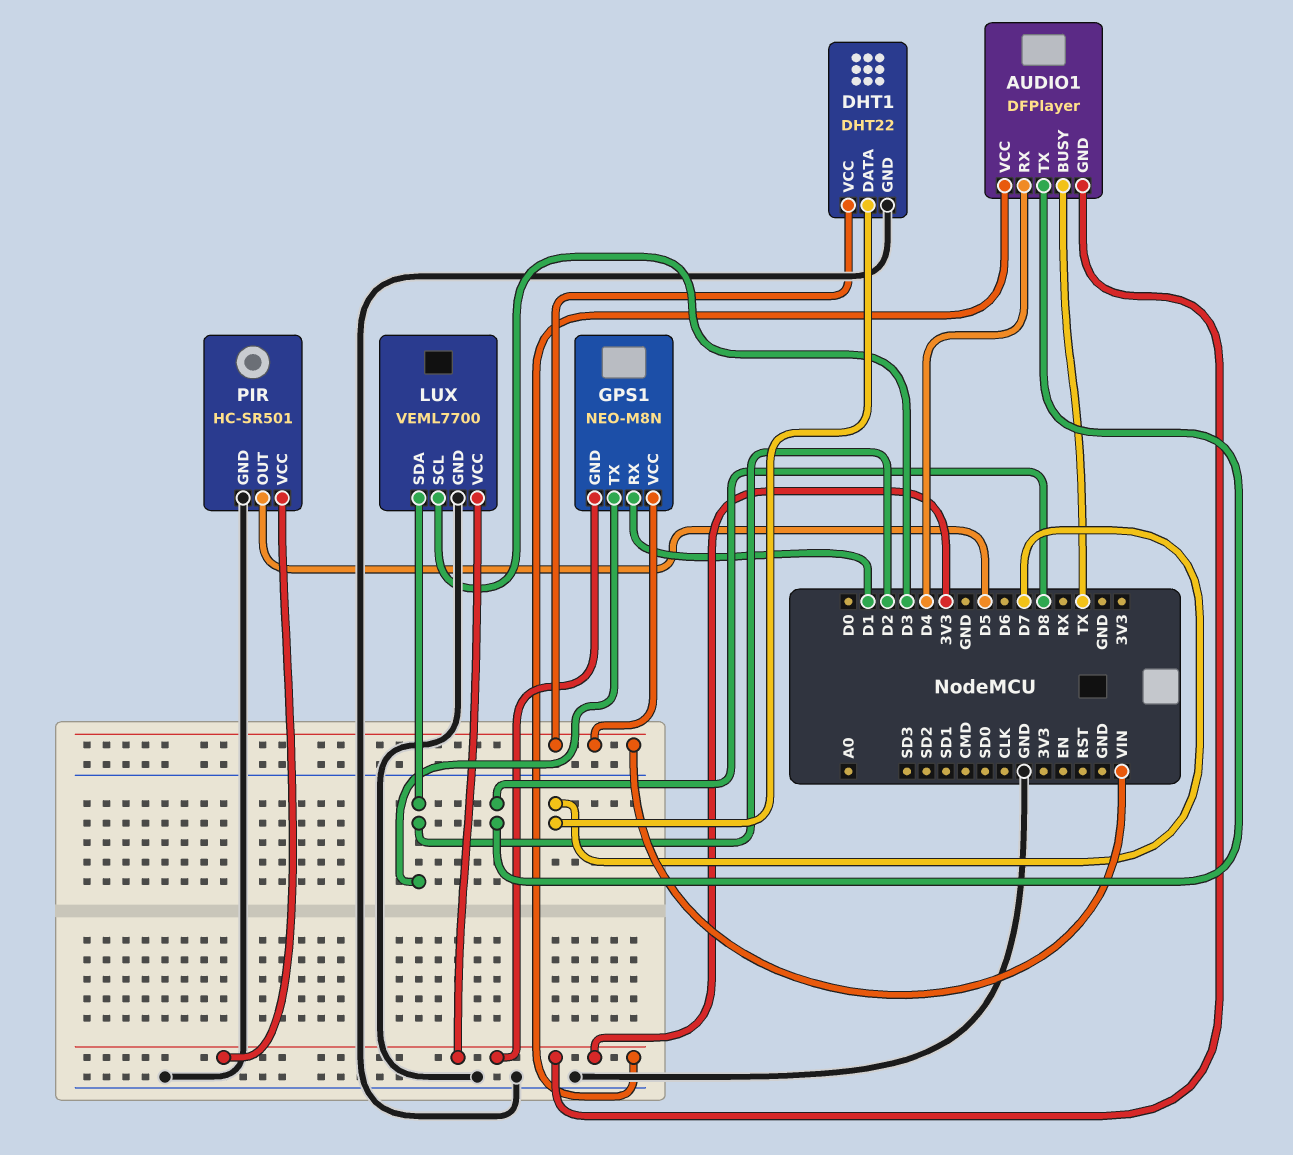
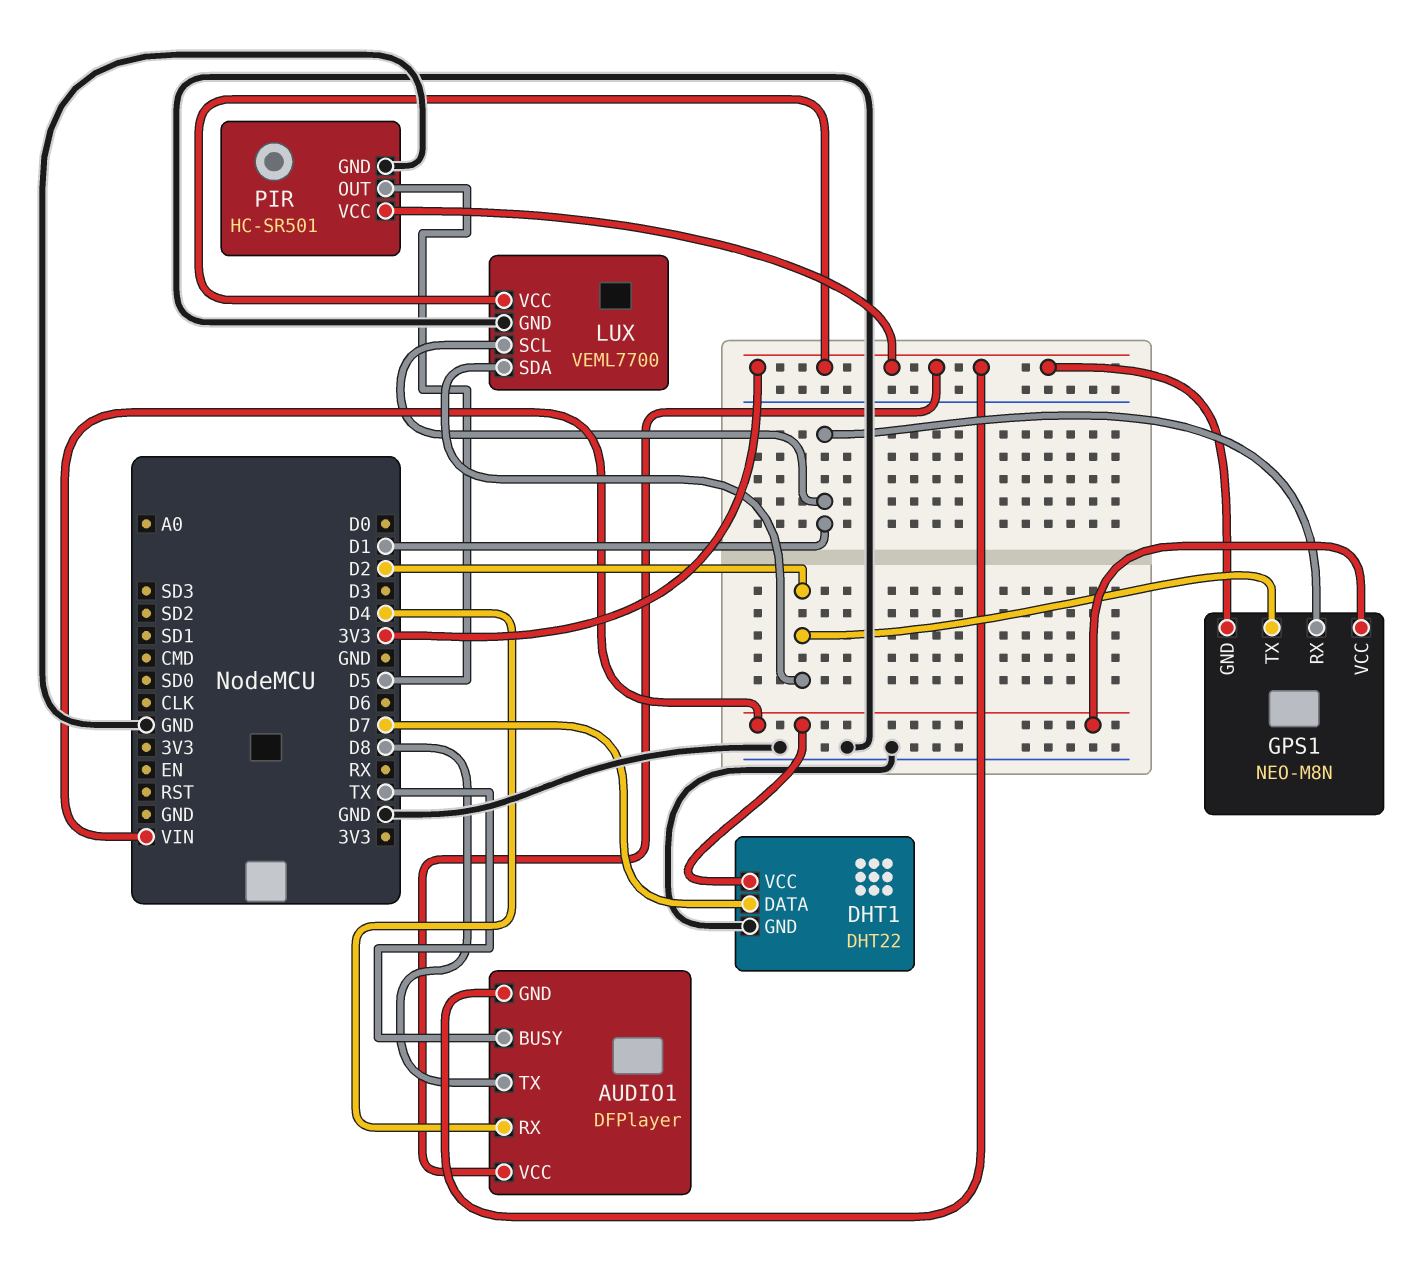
LUX pin SCL: D3 -> D1

